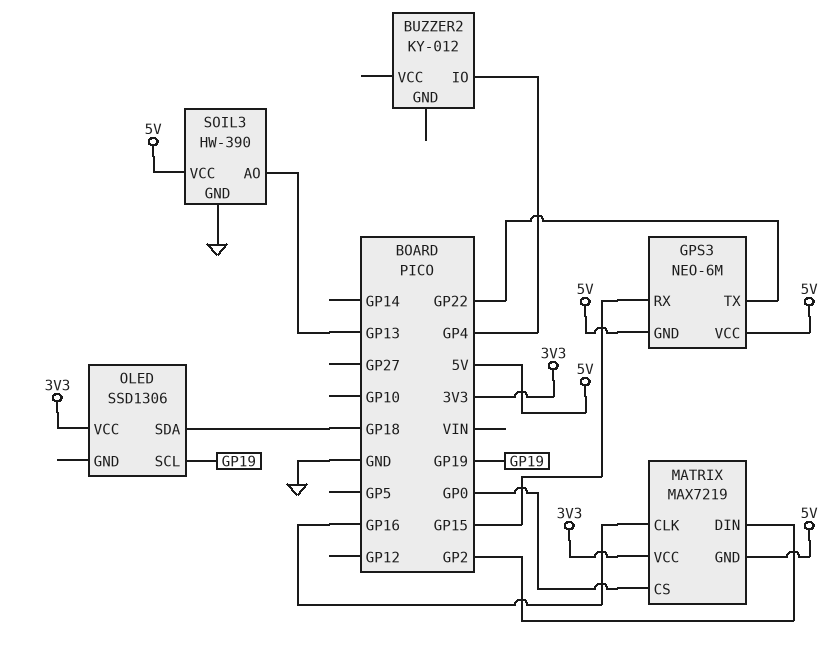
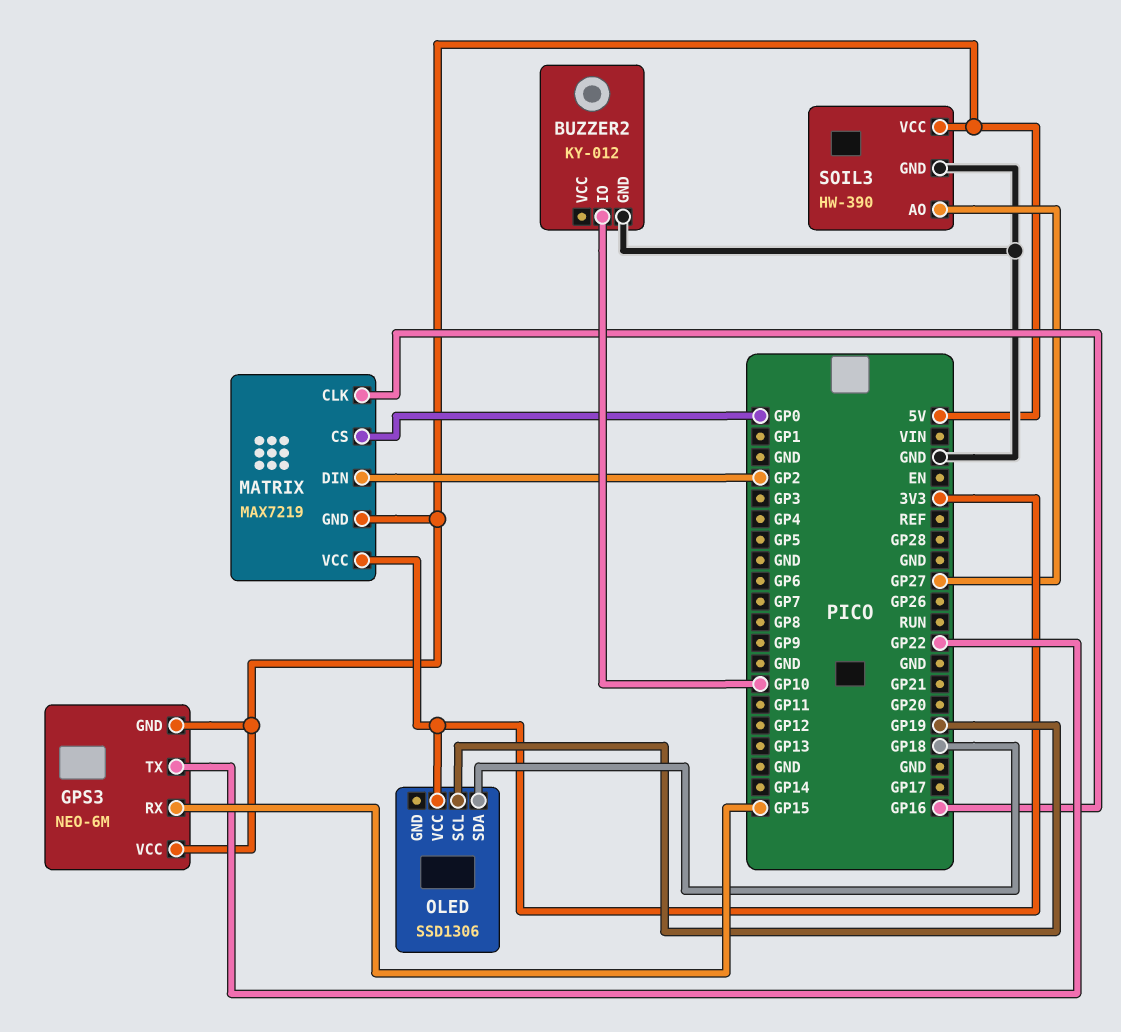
BUZZER2 pin GND: none -> GND
BUZZER2 pin IO: GP4 -> GP10
SOIL3 pin AO: GP13 -> GP27

